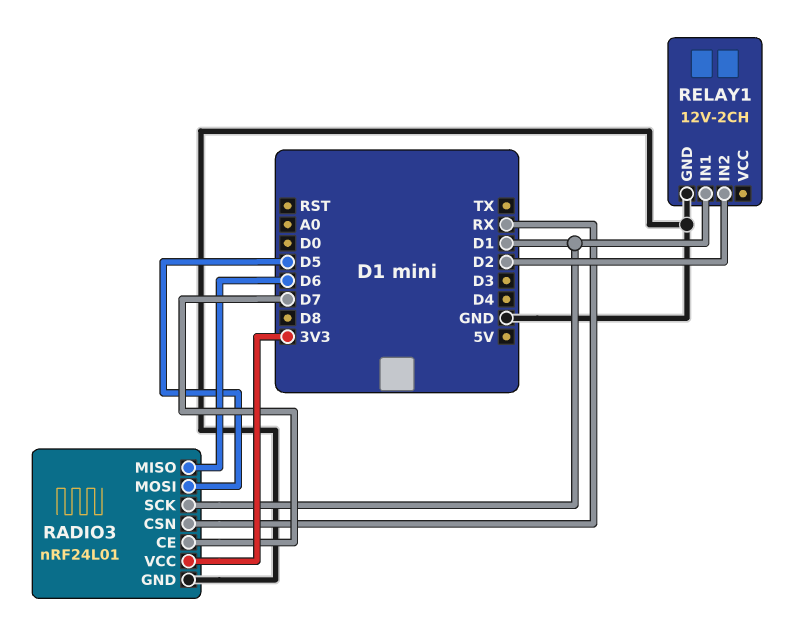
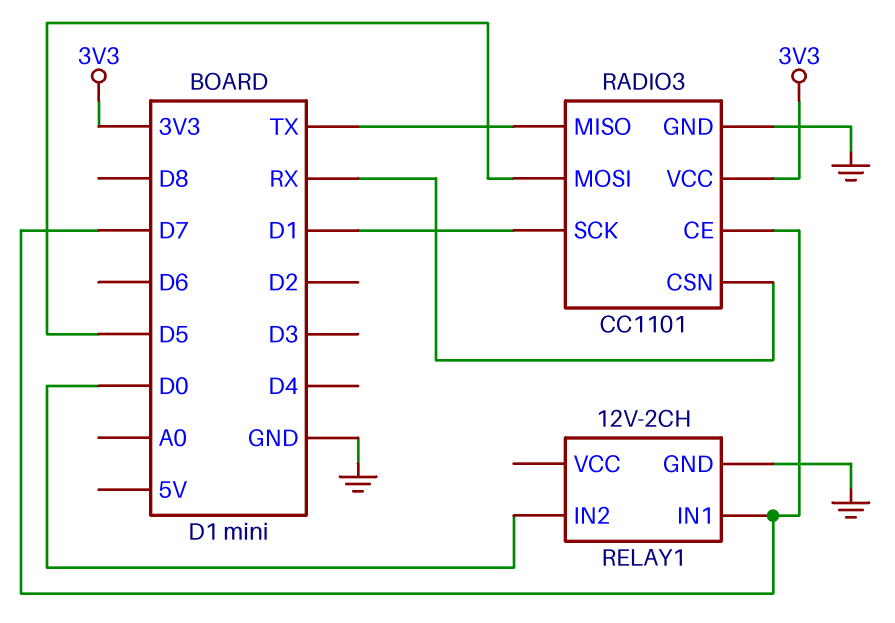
RADIO3: nRF24L01 -> CC1101
RADIO3 pin MISO: D6 -> TX
RELAY1 pin IN1: D1 -> D7
RELAY1 pin IN2: D2 -> D0

